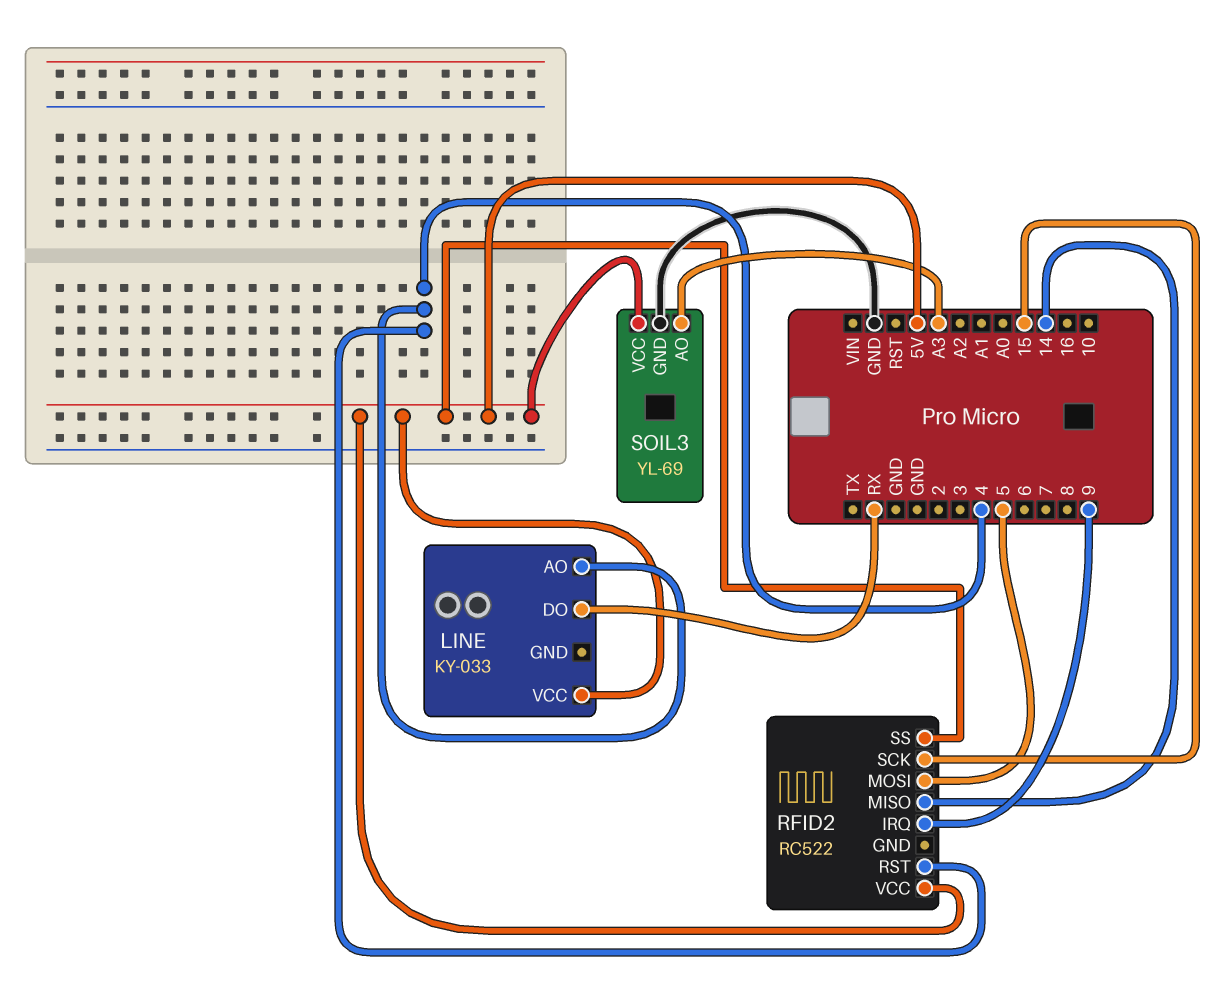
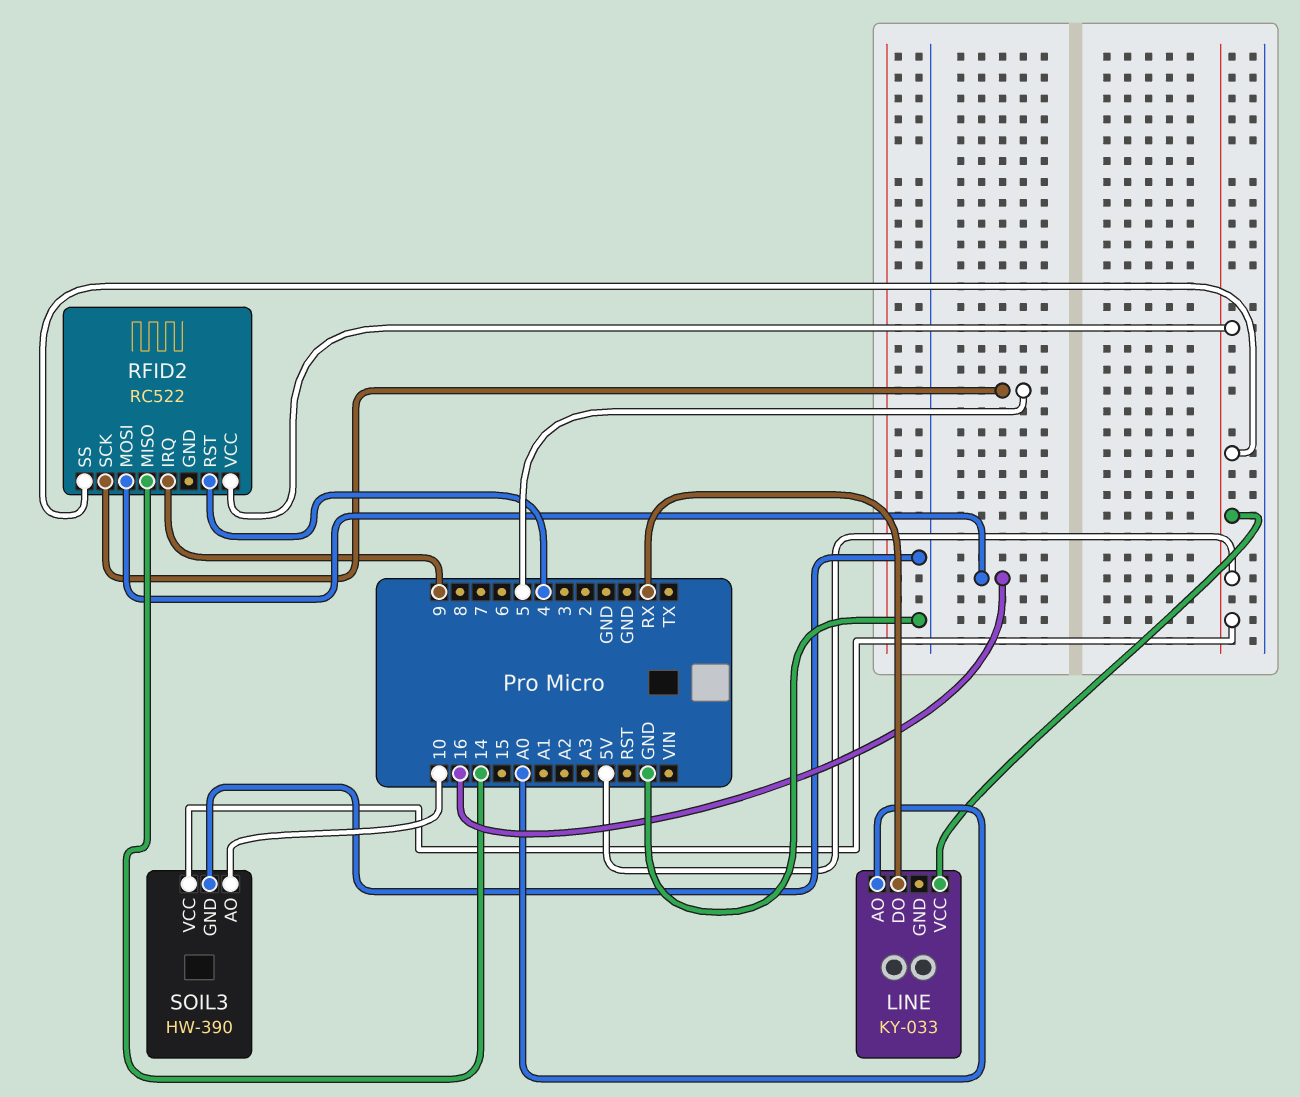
LINE pin AO: 4 -> A0
RFID2 pin MOSI: 5 -> 16
RFID2 pin SCK: 15 -> 5
SOIL3: YL-69 -> HW-390
SOIL3 pin AO: A3 -> 10

